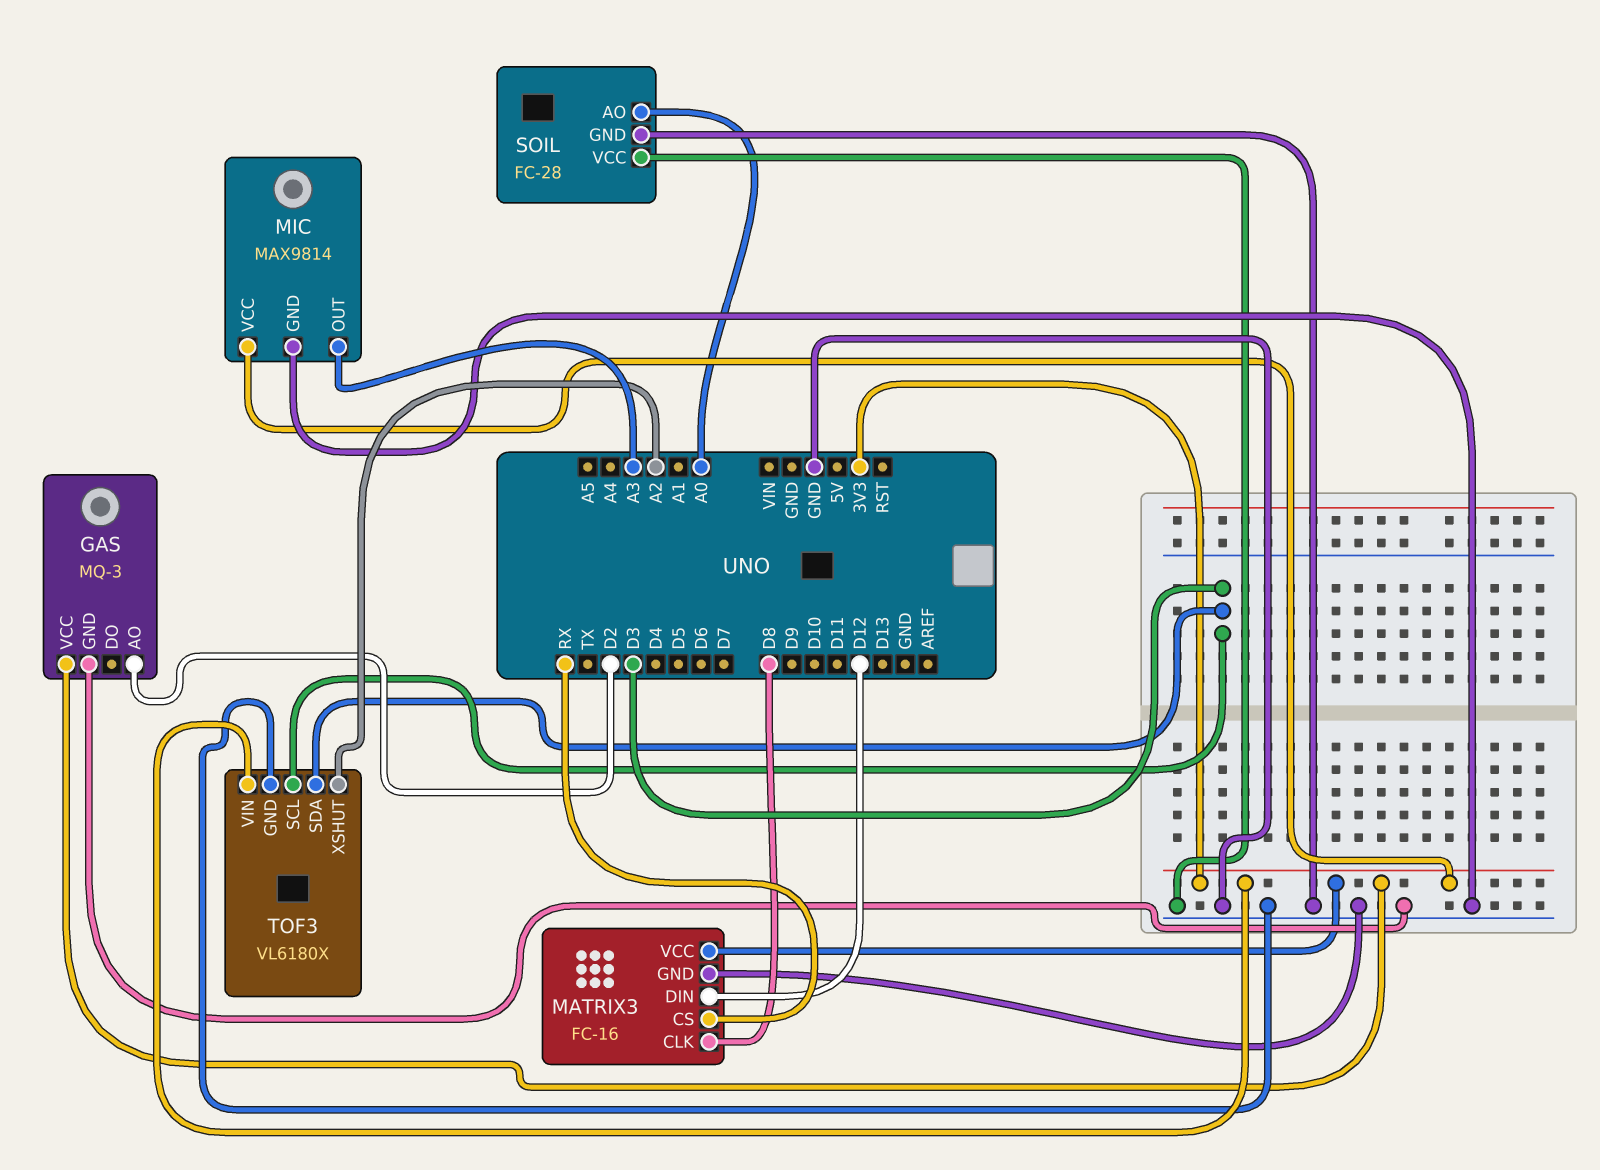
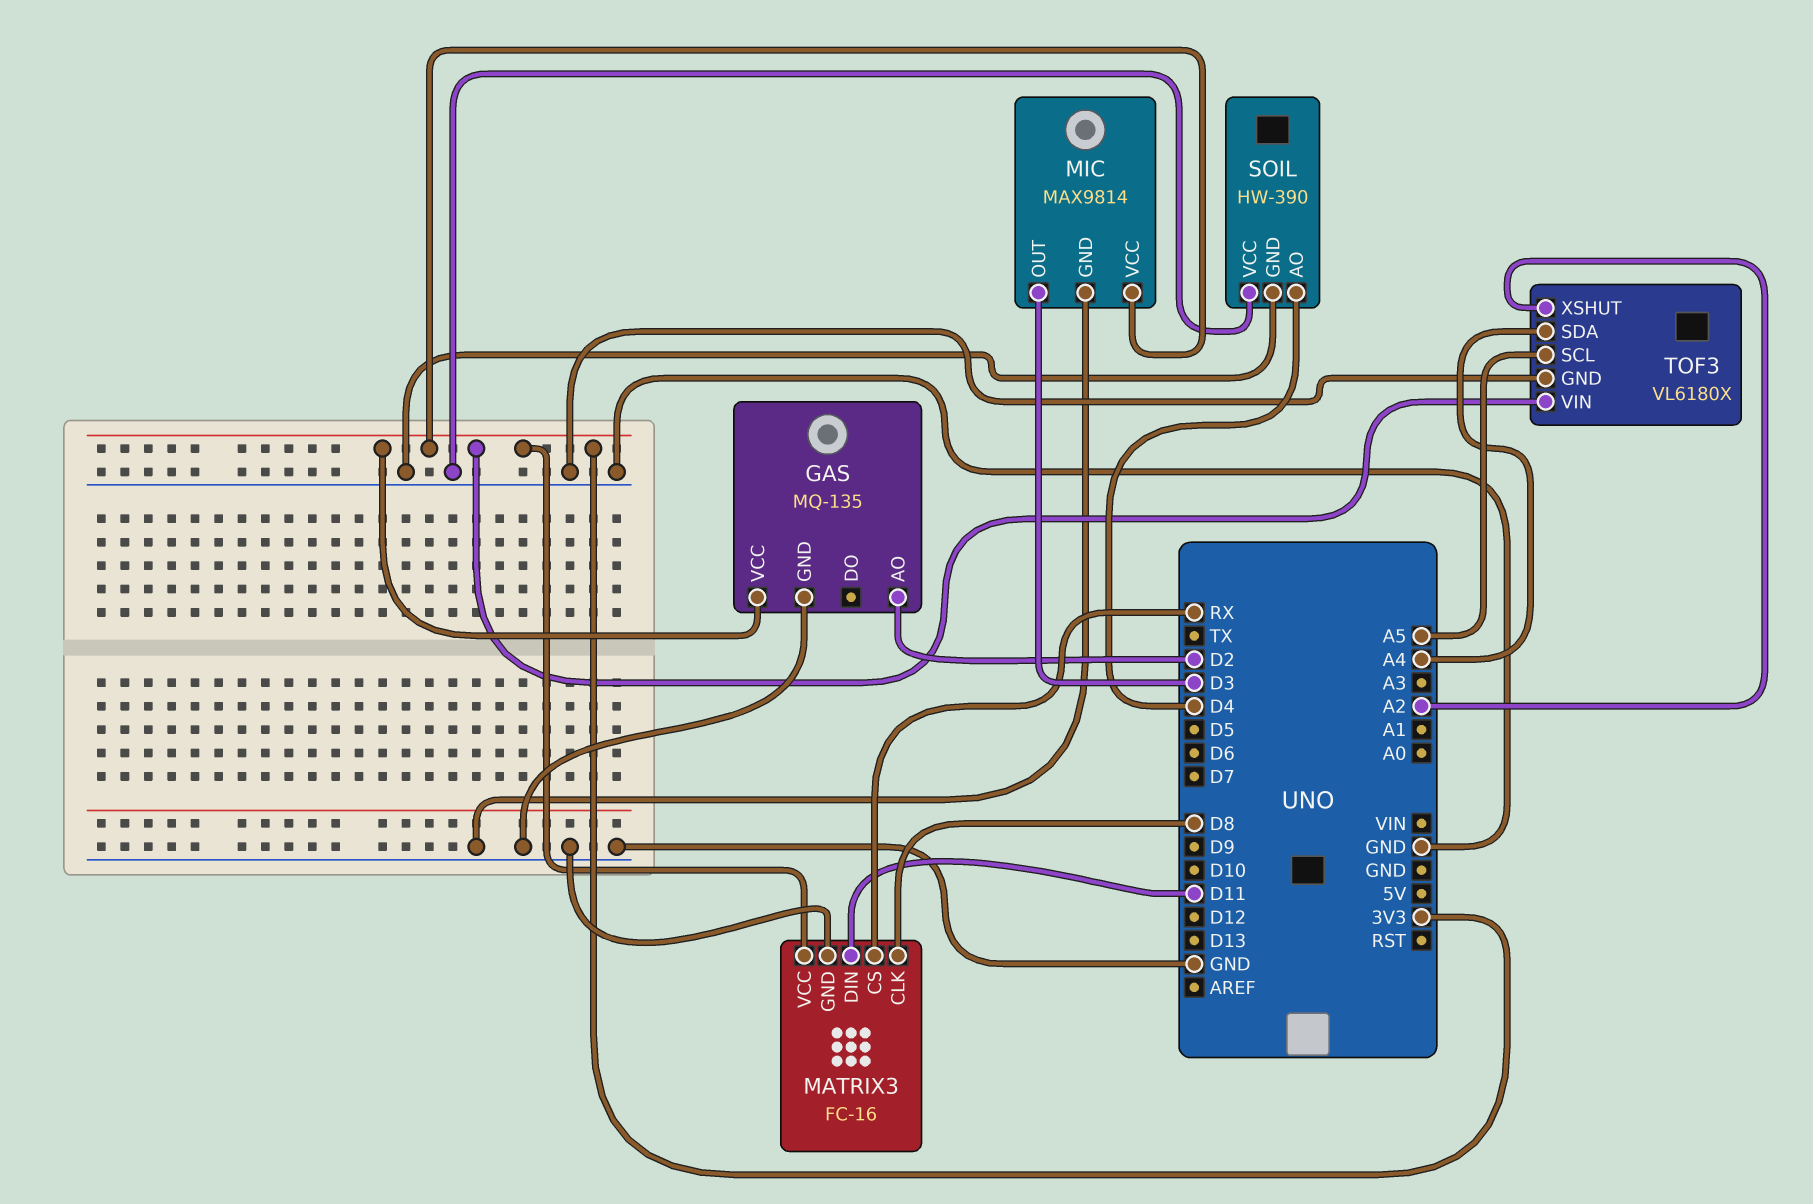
GAS: MQ-3 -> MQ-135
MATRIX3 pin DIN: D12 -> D11
MIC pin OUT: A3 -> D3
SOIL: FC-28 -> HW-390
SOIL pin AO: A0 -> D4
TOF3 pin SCL: D3 -> A5
TOF3 pin SDA: D3 -> A4

